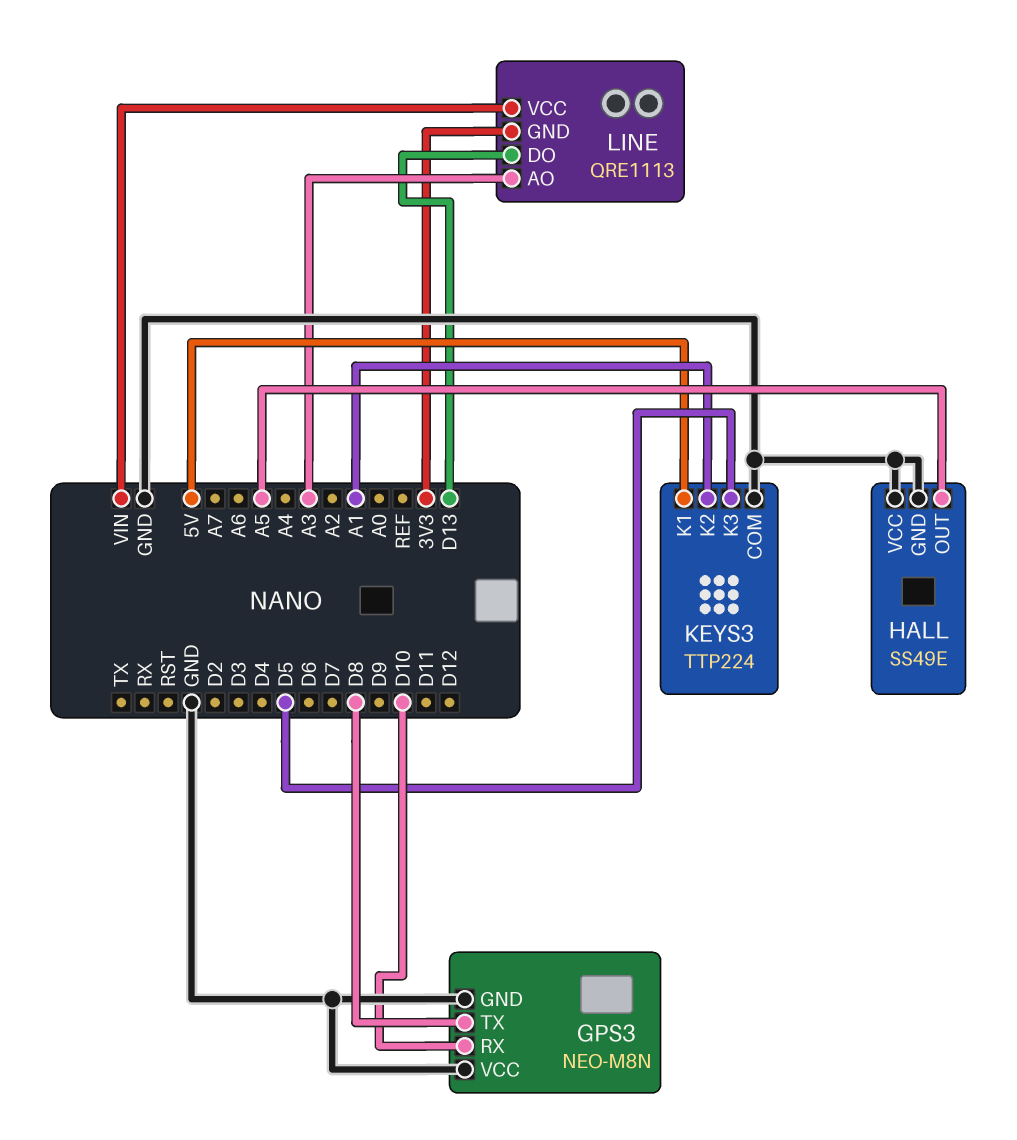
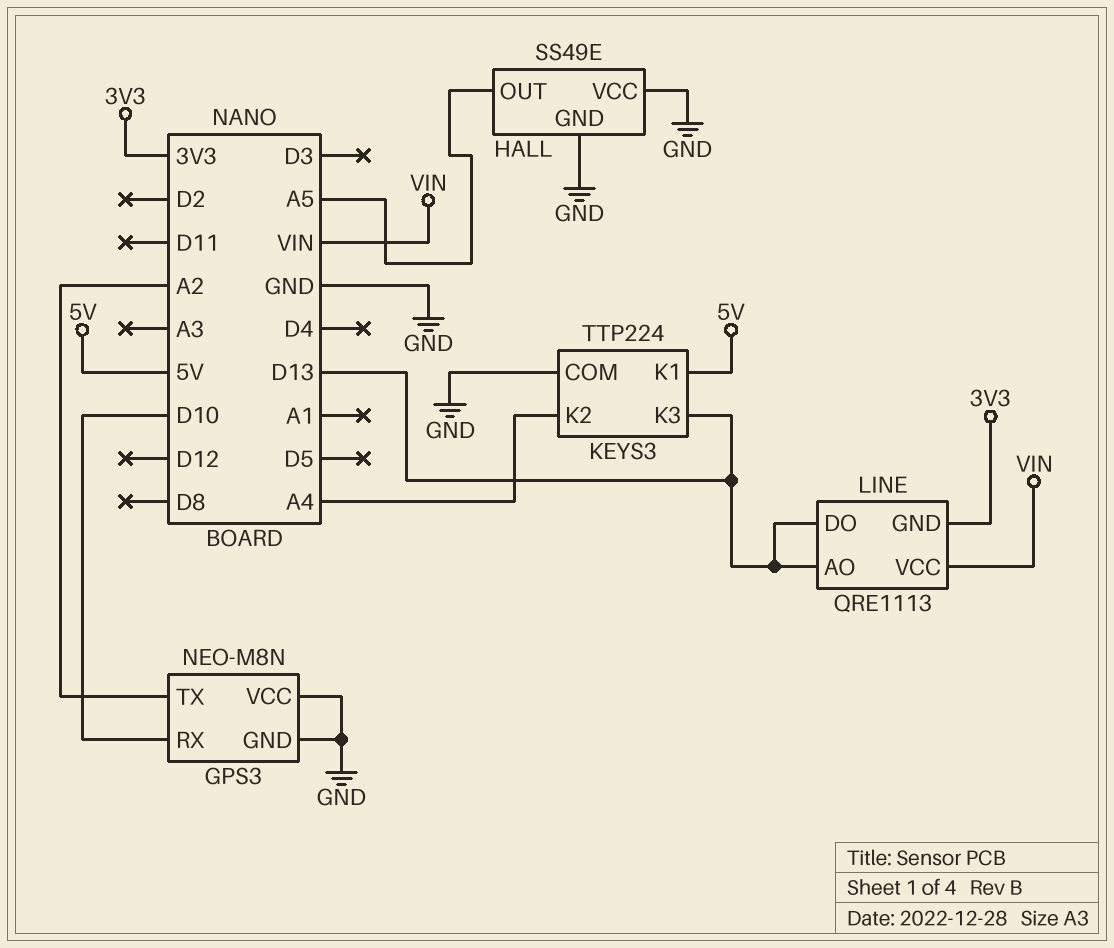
GPS3 pin TX: D8 -> A2
KEYS3 pin K2: A1 -> A4
KEYS3 pin K3: D5 -> D13
LINE pin AO: A3 -> D13

